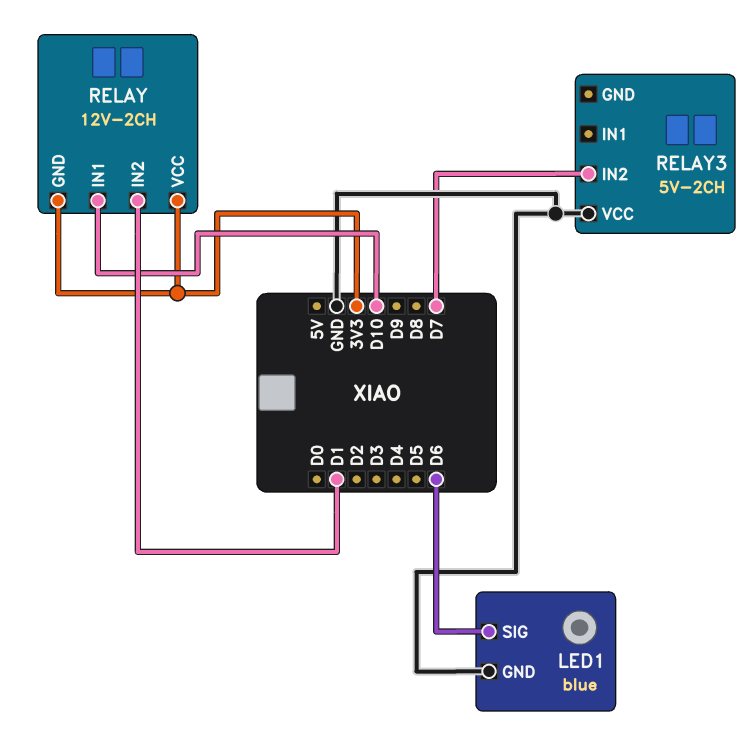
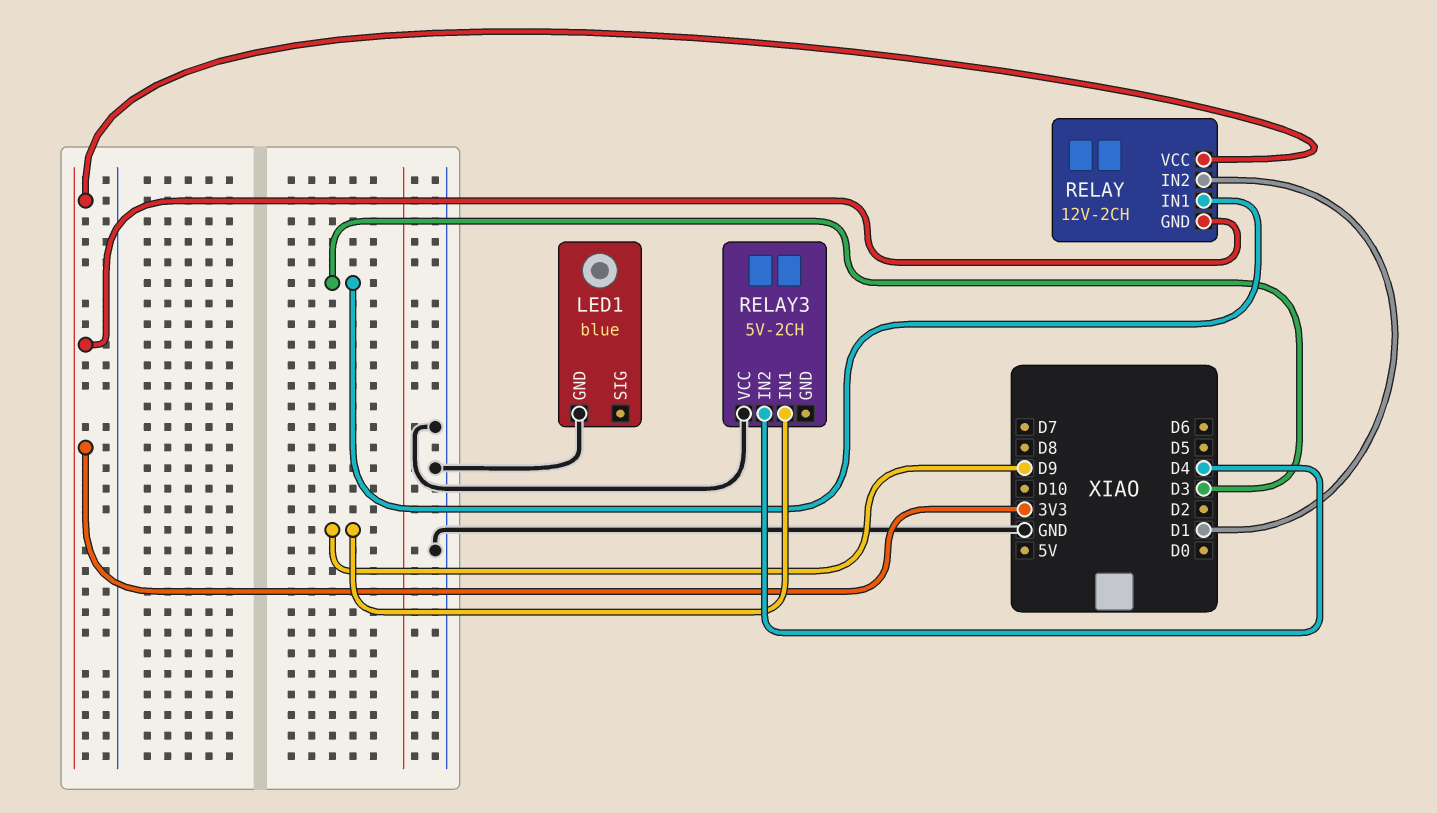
LED1 pin SIG: D6 -> none
RELAY pin IN1: D10 -> D3
RELAY3 pin IN1: none -> D9
RELAY3 pin IN2: D7 -> D4

